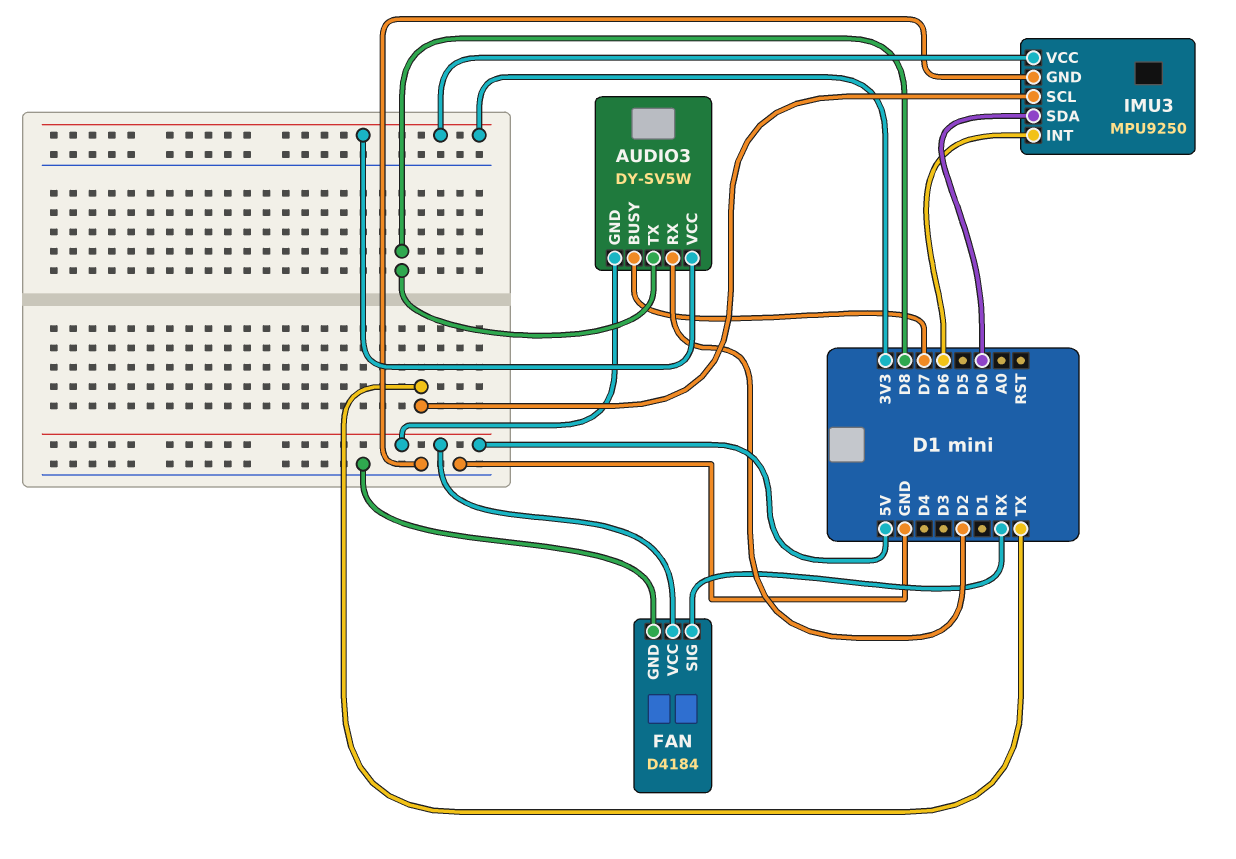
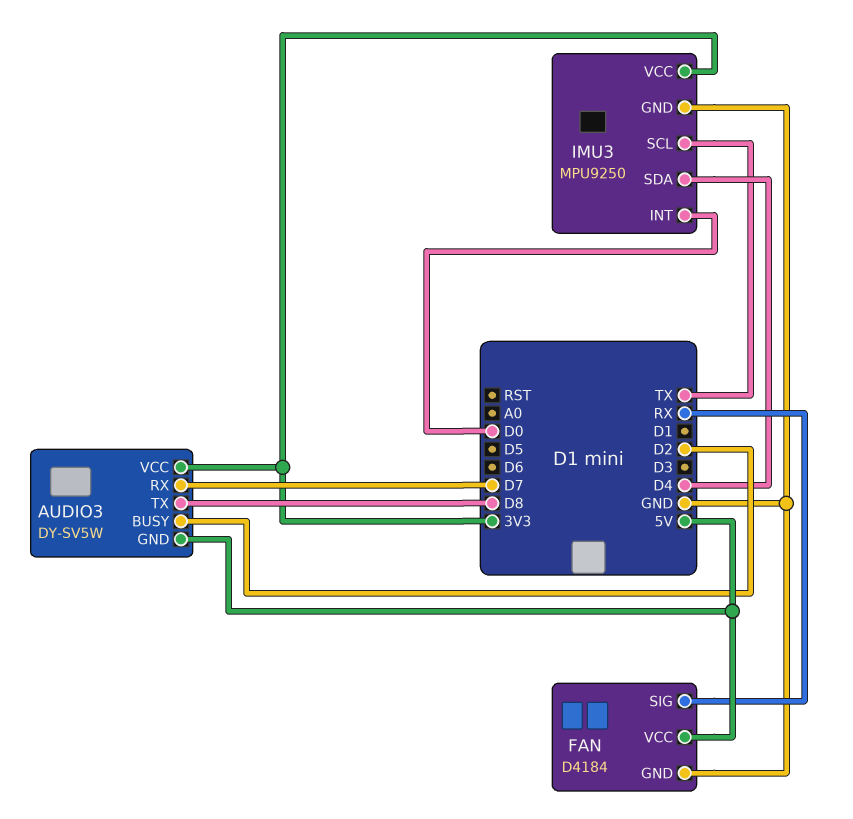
AUDIO3 pin BUSY: D7 -> D2
AUDIO3 pin RX: D2 -> D7
IMU3 pin INT: D6 -> D0
IMU3 pin SDA: D0 -> D4

